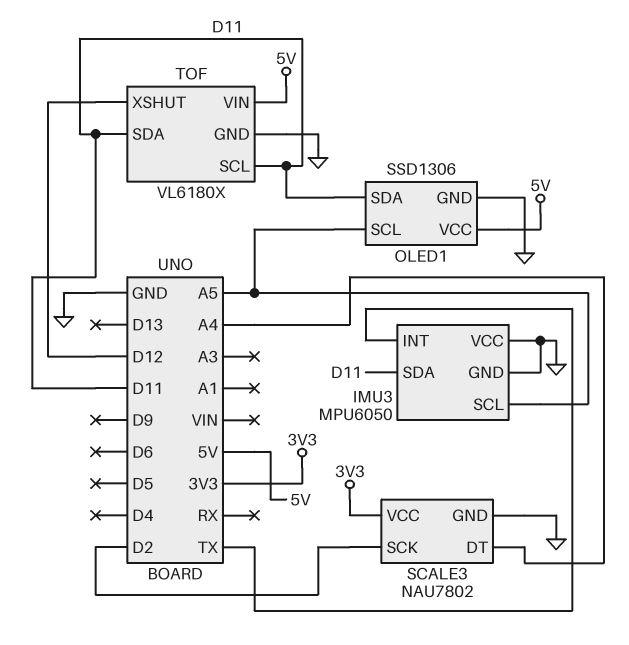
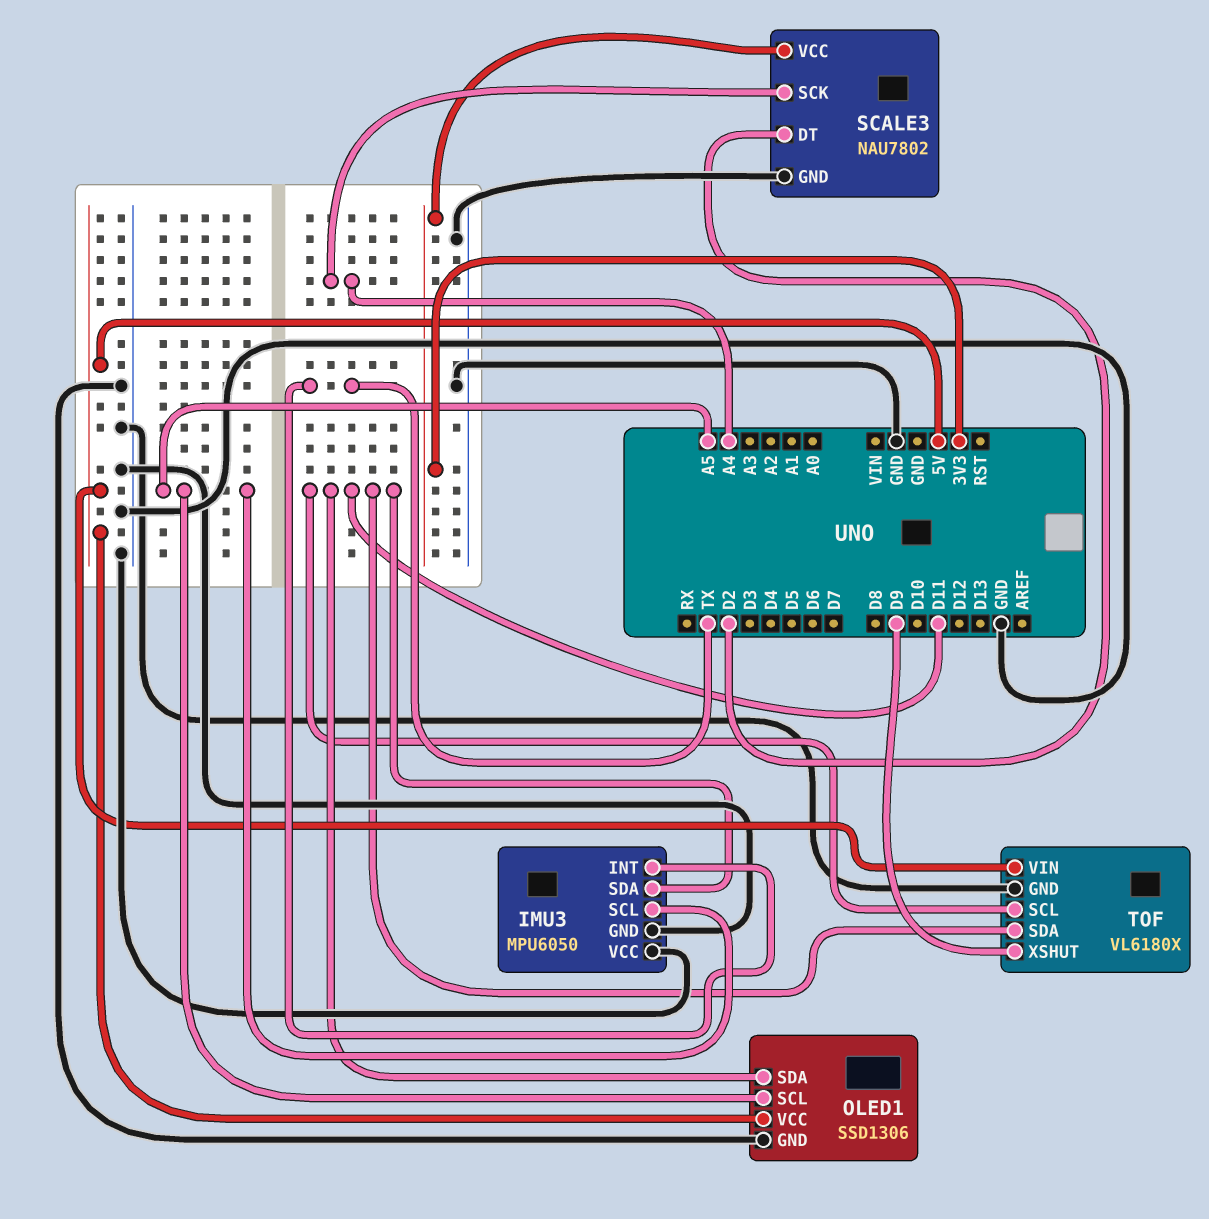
SCALE3 pin DT: A4 -> D2
SCALE3 pin SCK: D2 -> A4
TOF pin XSHUT: D12 -> D9

